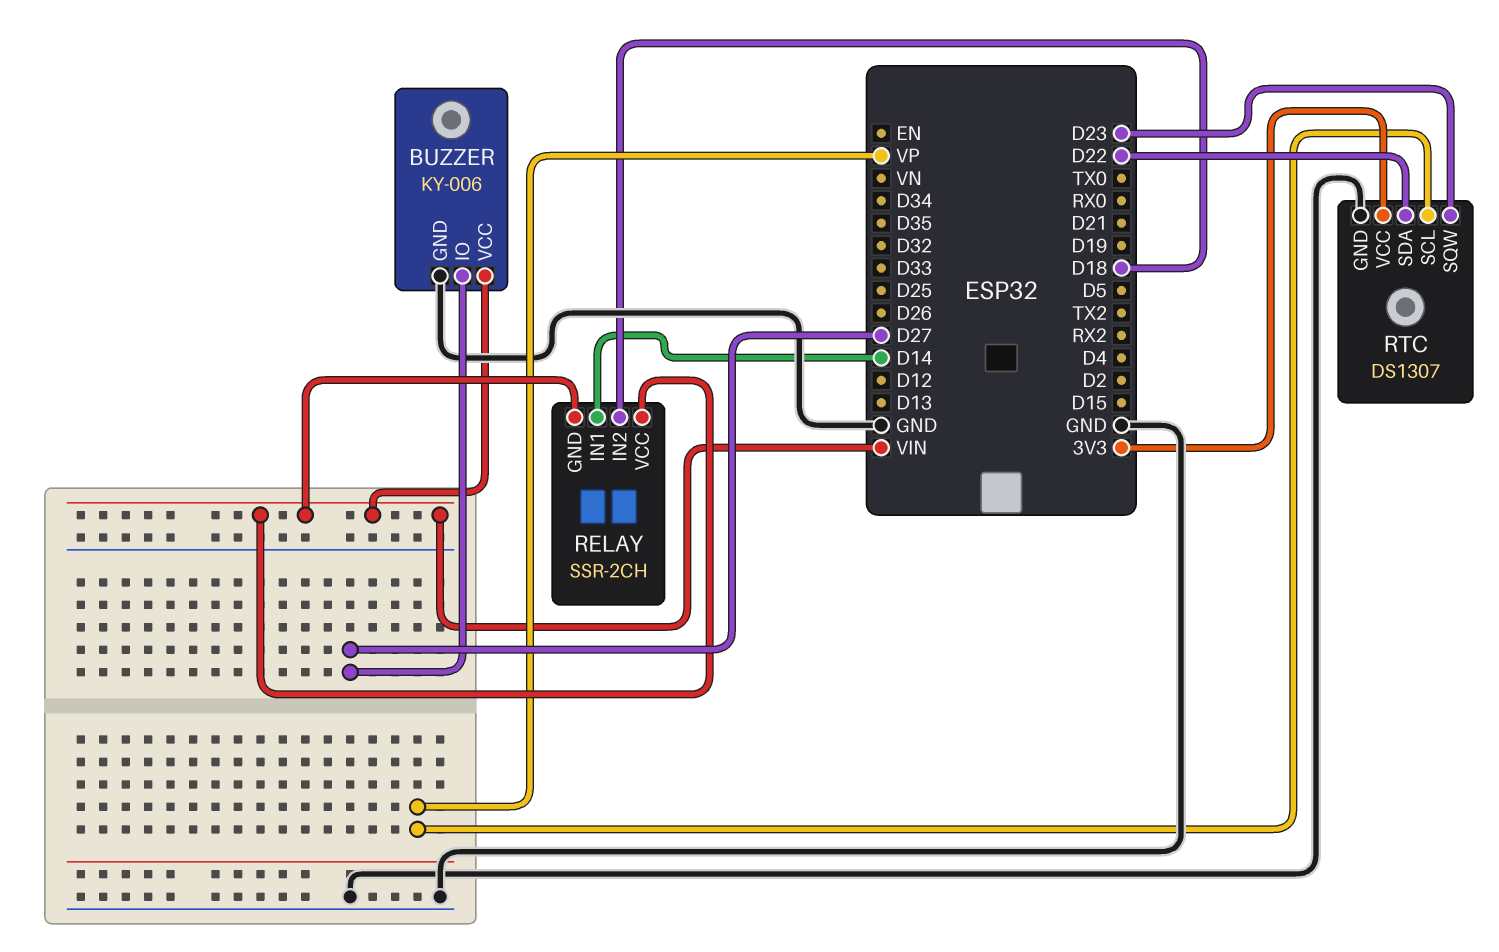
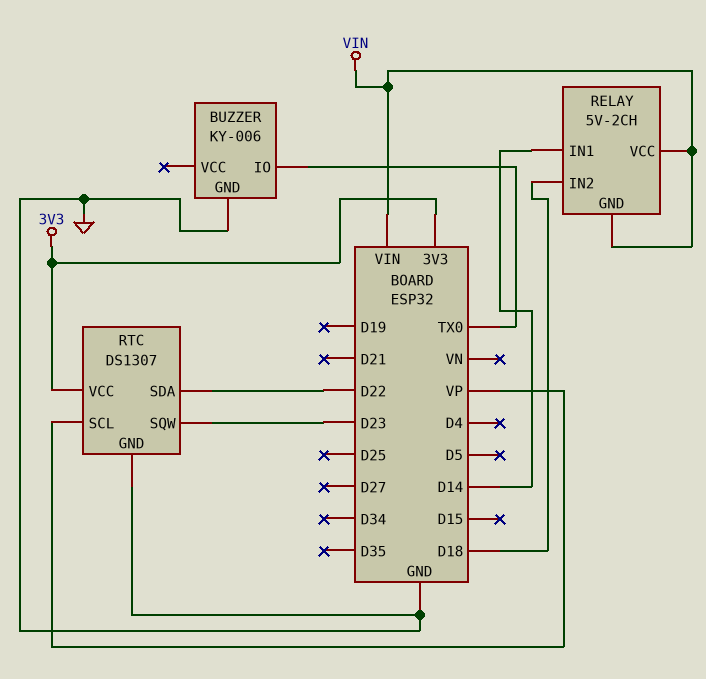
BUZZER pin IO: D27 -> TX0
BUZZER pin VCC: VIN -> none
RELAY: SSR-2CH -> 5V-2CH

